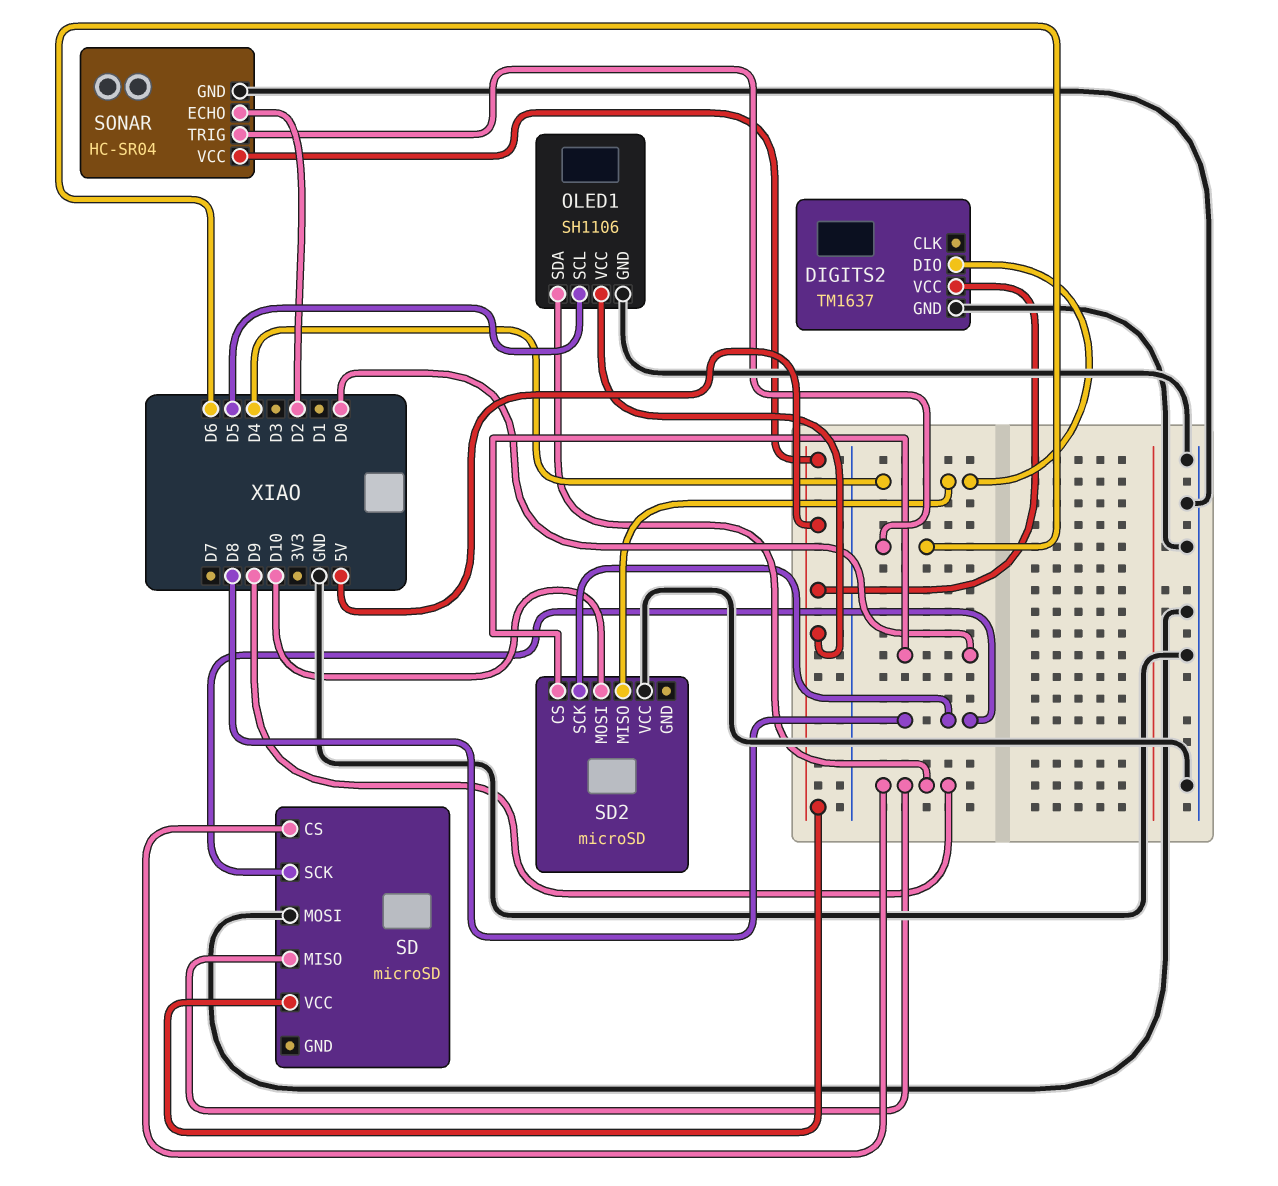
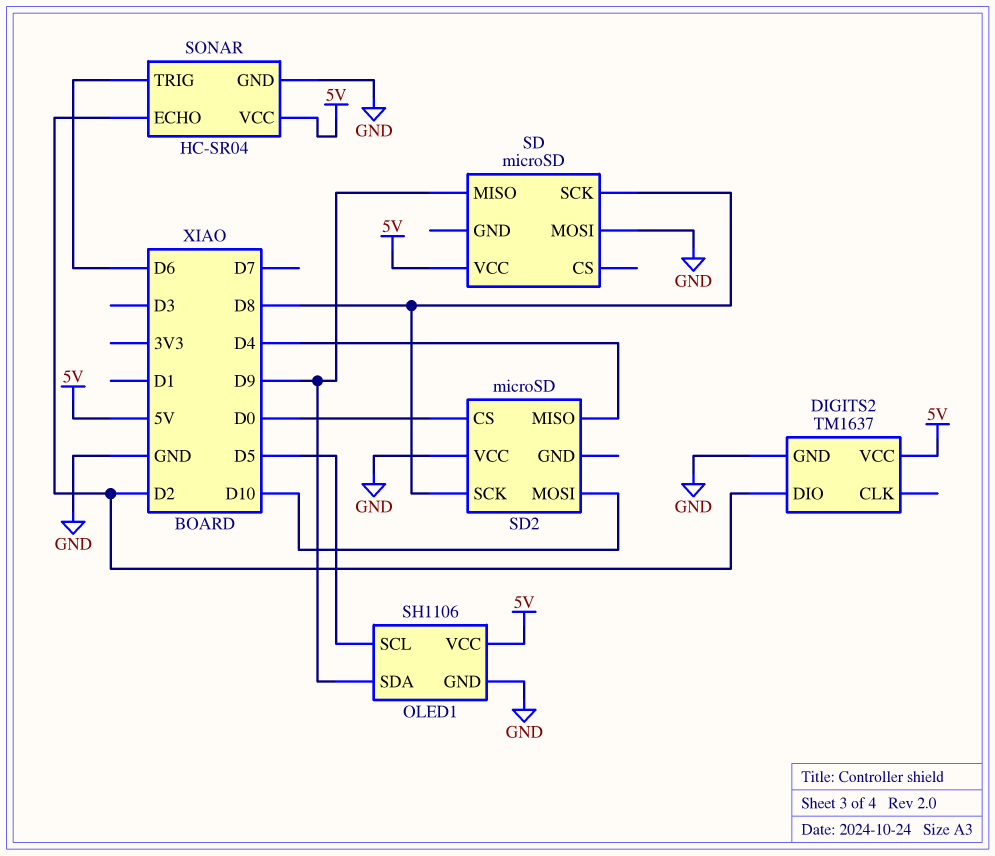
DIGITS2 pin DIO: D4 -> D2
SD pin CS: D9 -> none

